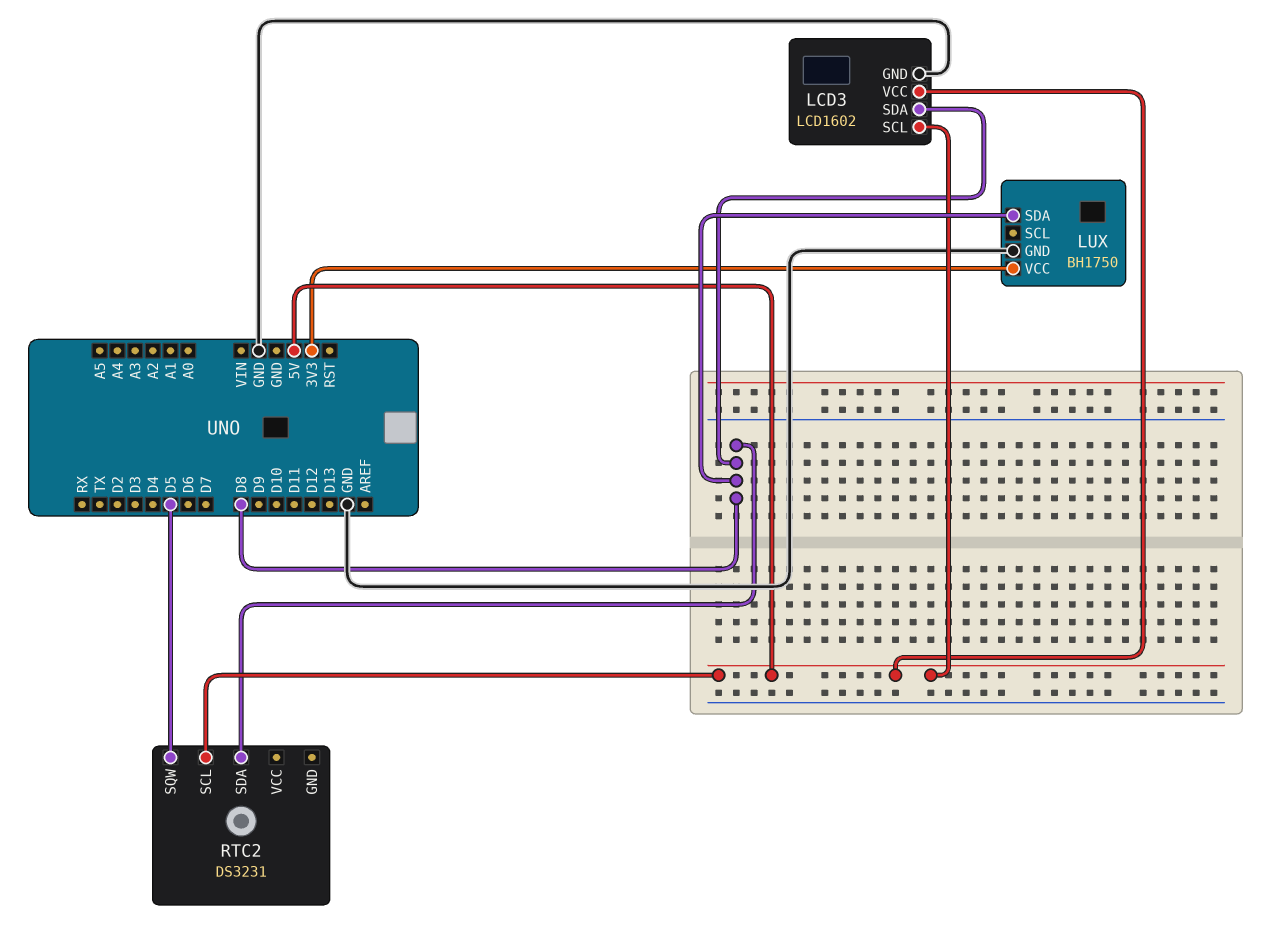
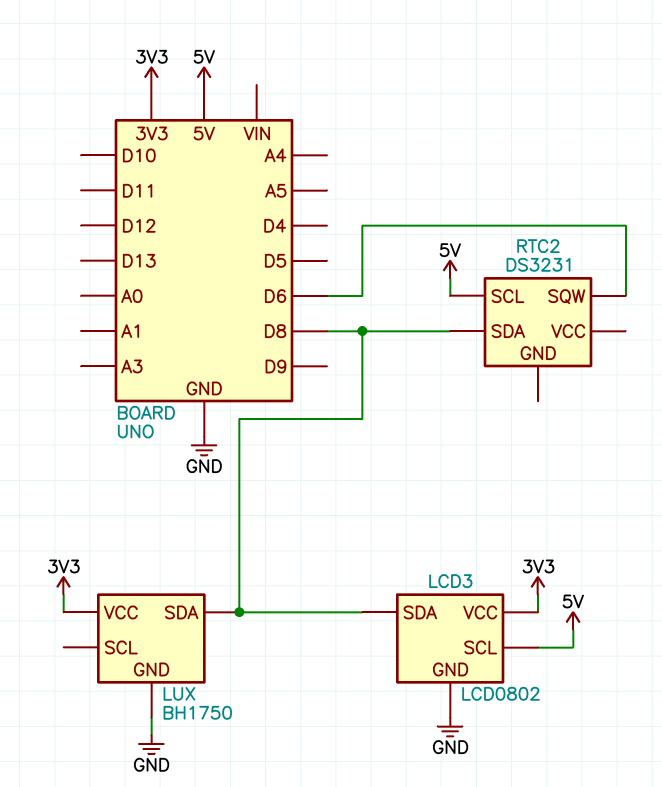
LCD3: LCD1602 -> LCD0802
LCD3 pin VCC: 5V -> 3V3
RTC2 pin SQW: D5 -> D6

